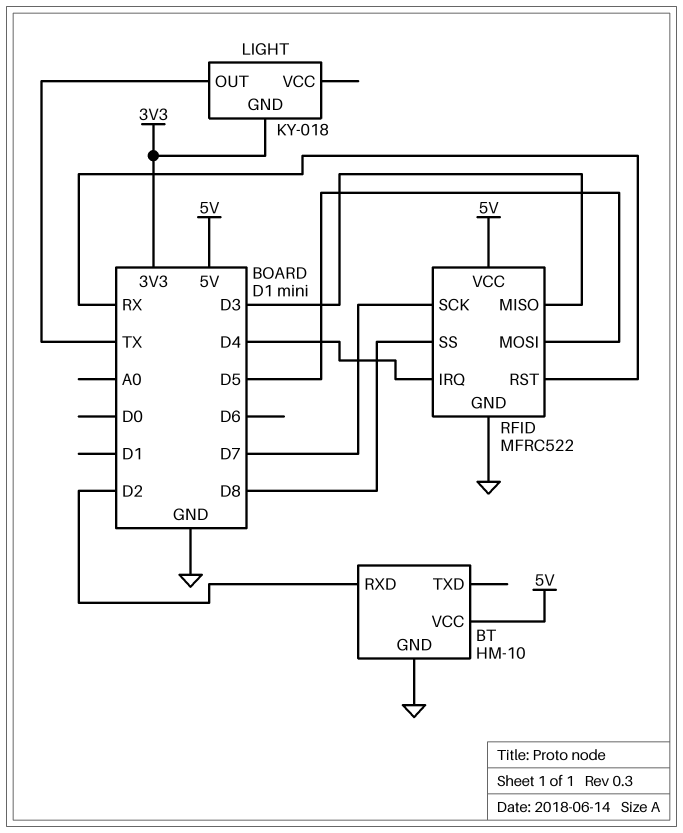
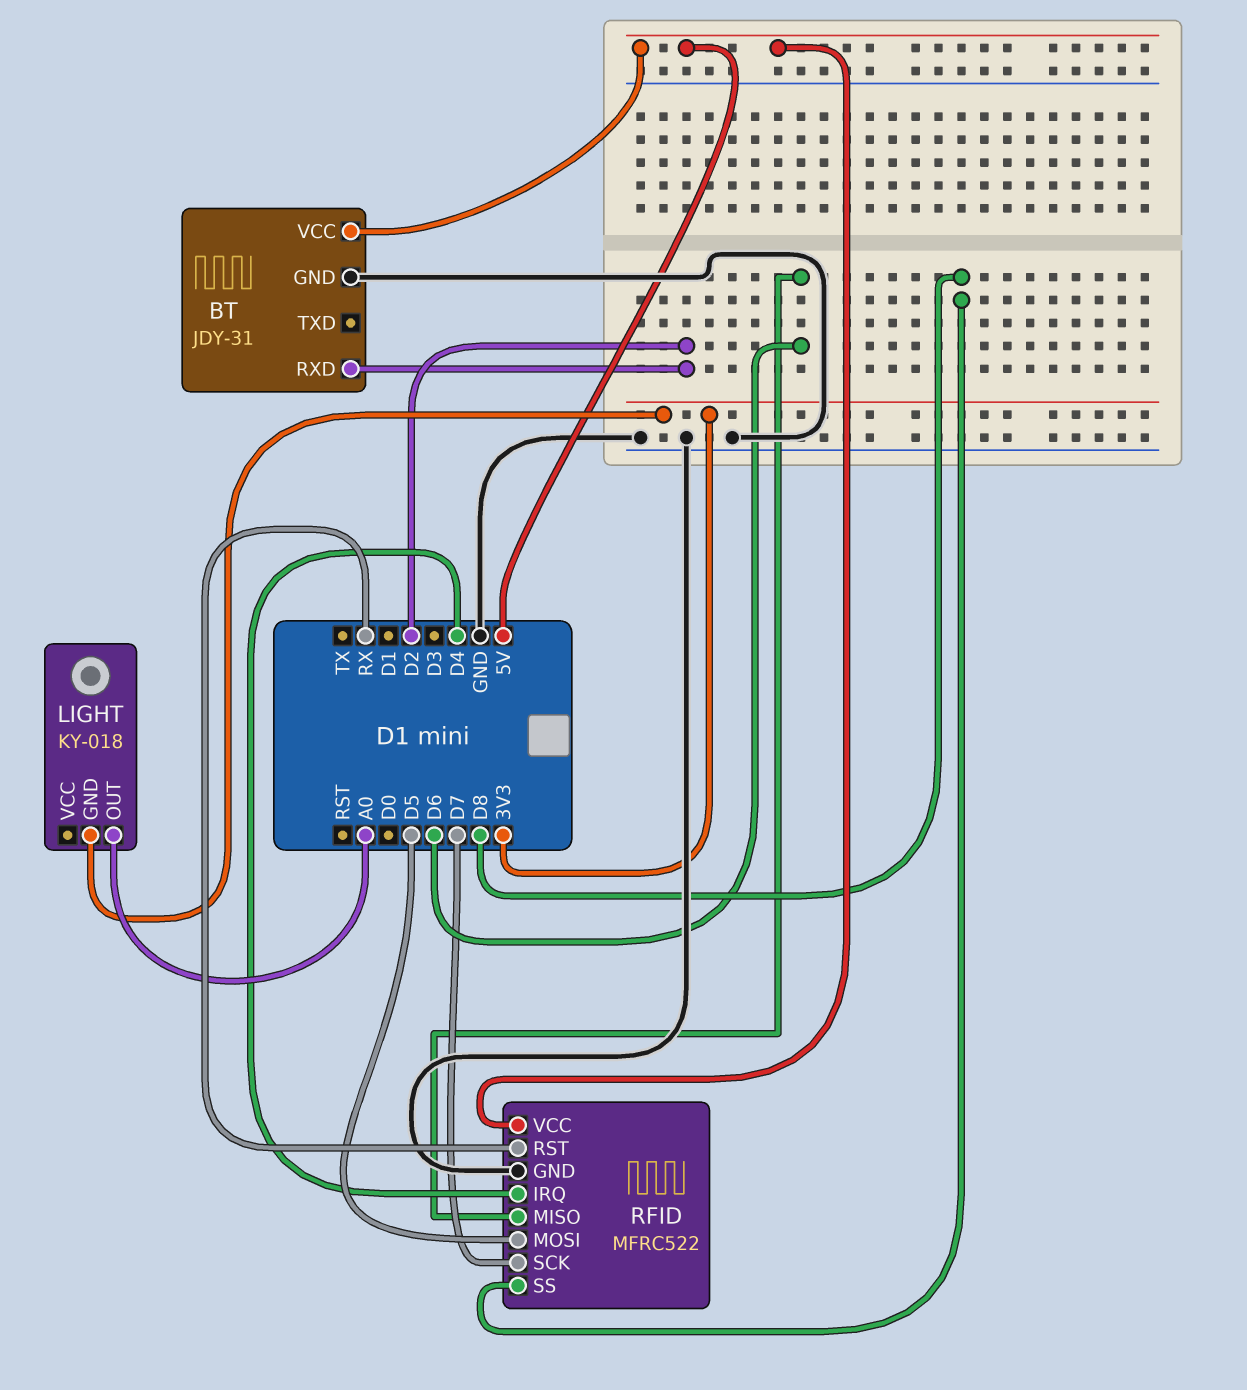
BT: HM-10 -> JDY-31
LIGHT pin OUT: TX -> A0
RFID pin MISO: D3 -> D6

